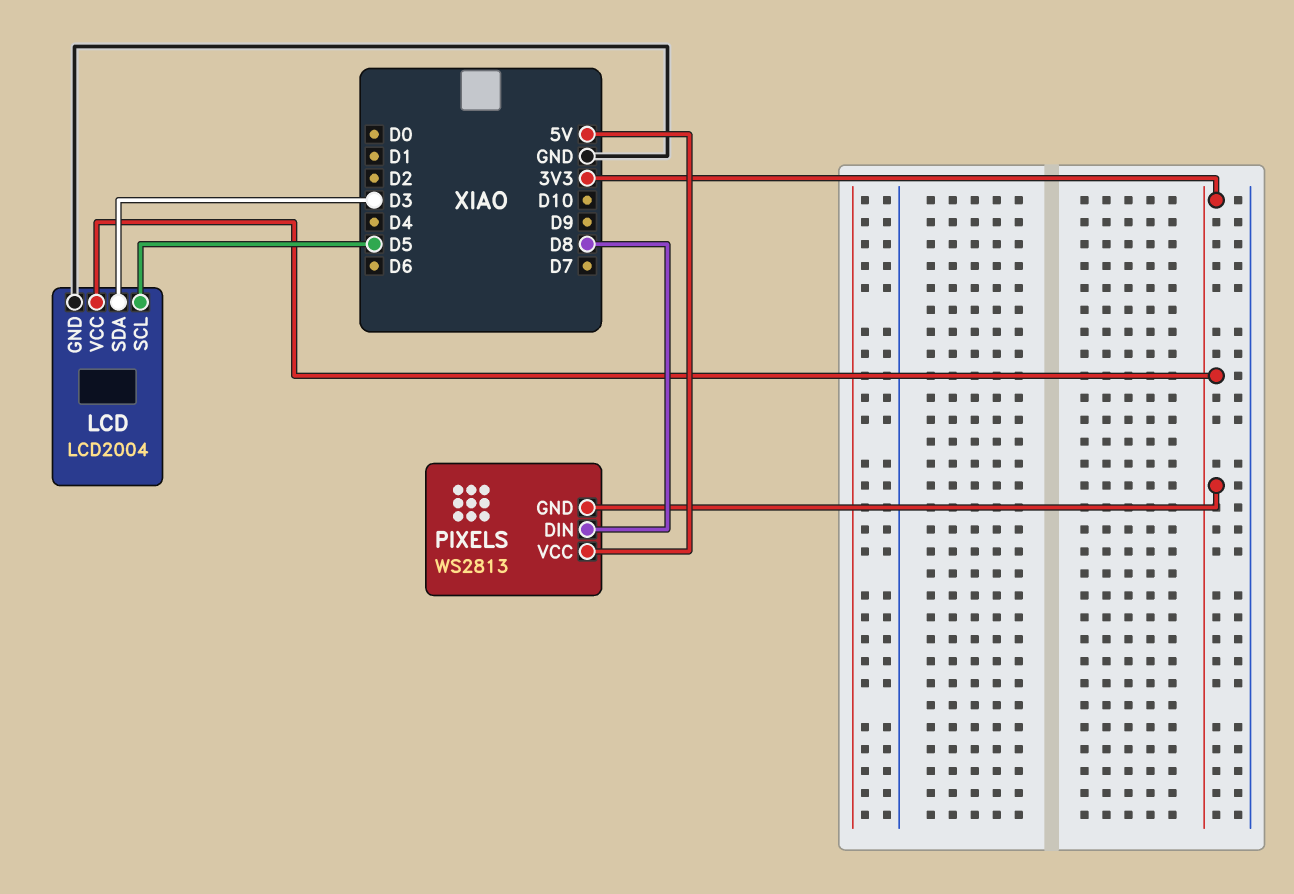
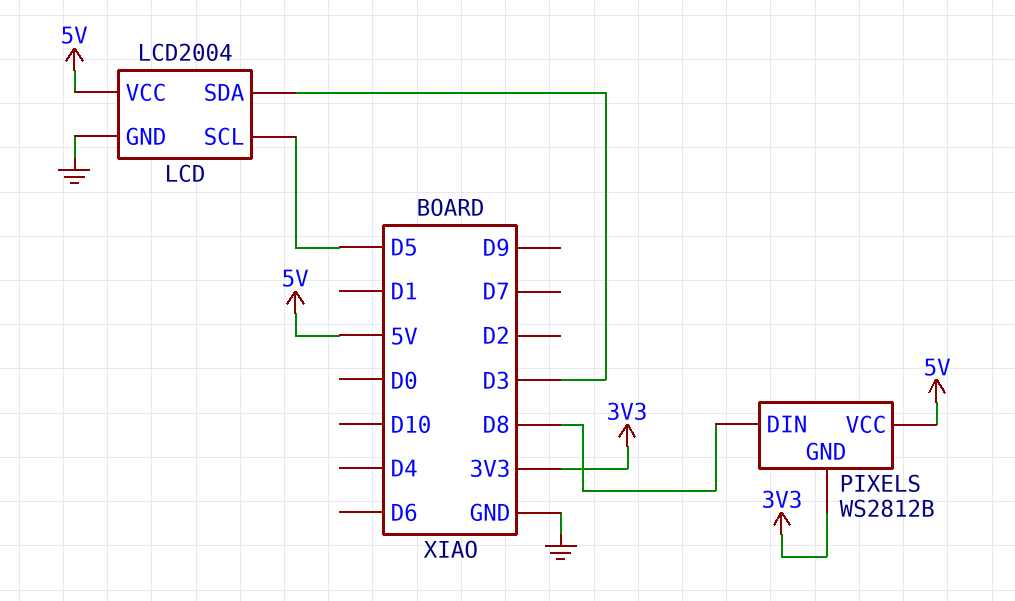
LCD pin VCC: 3V3 -> 5V
PIXELS: WS2813 -> WS2812B

